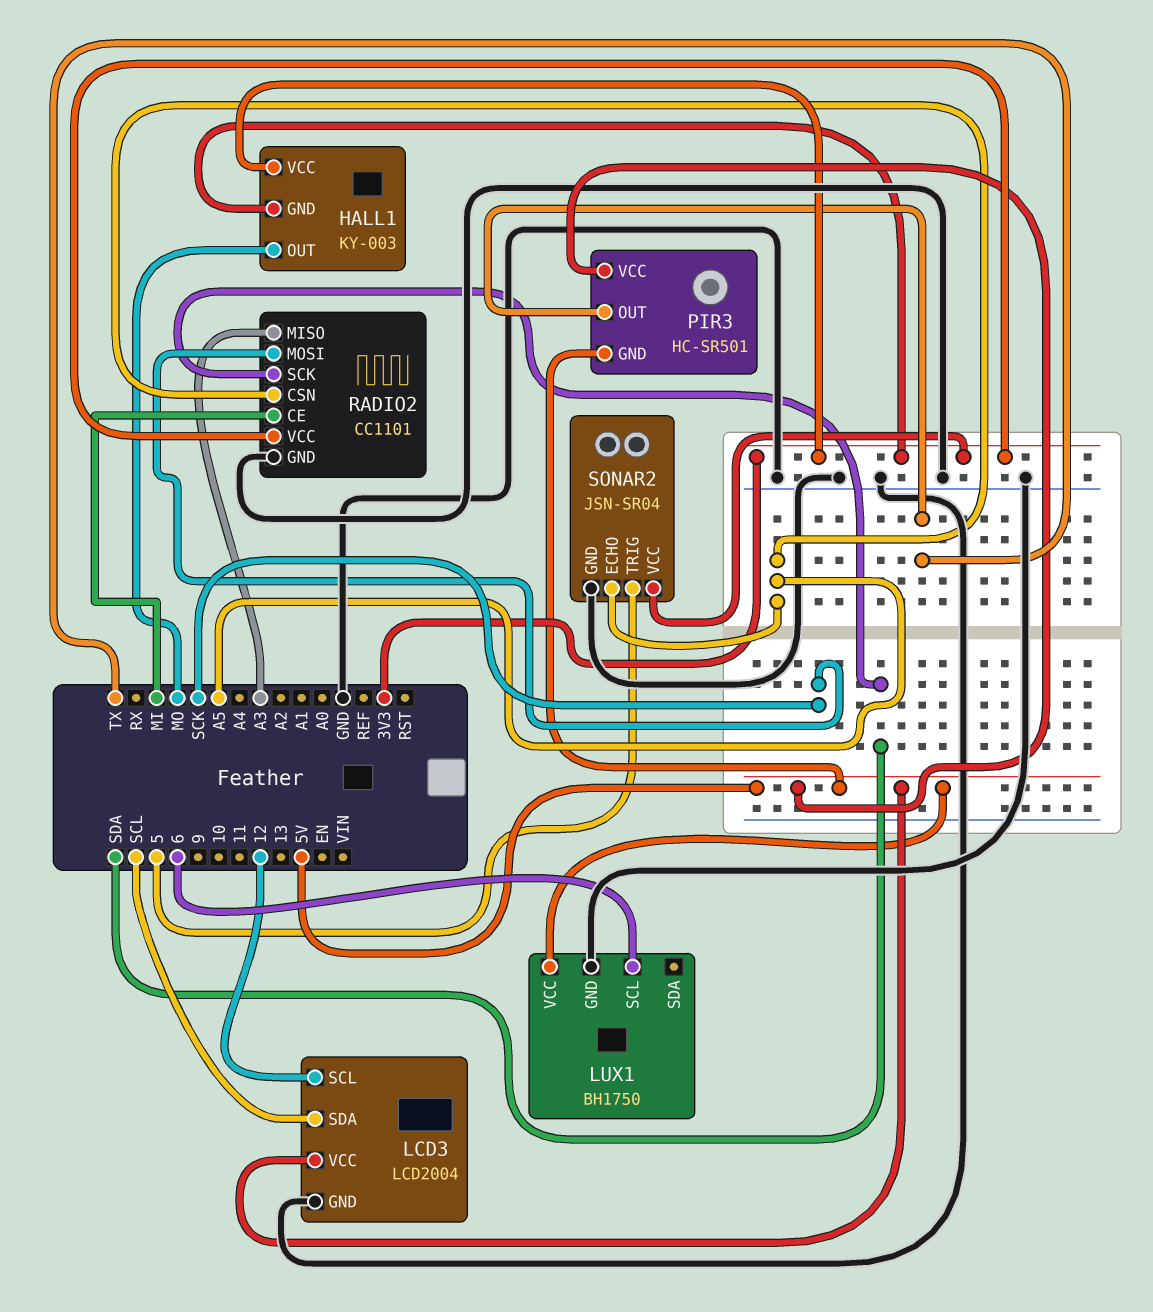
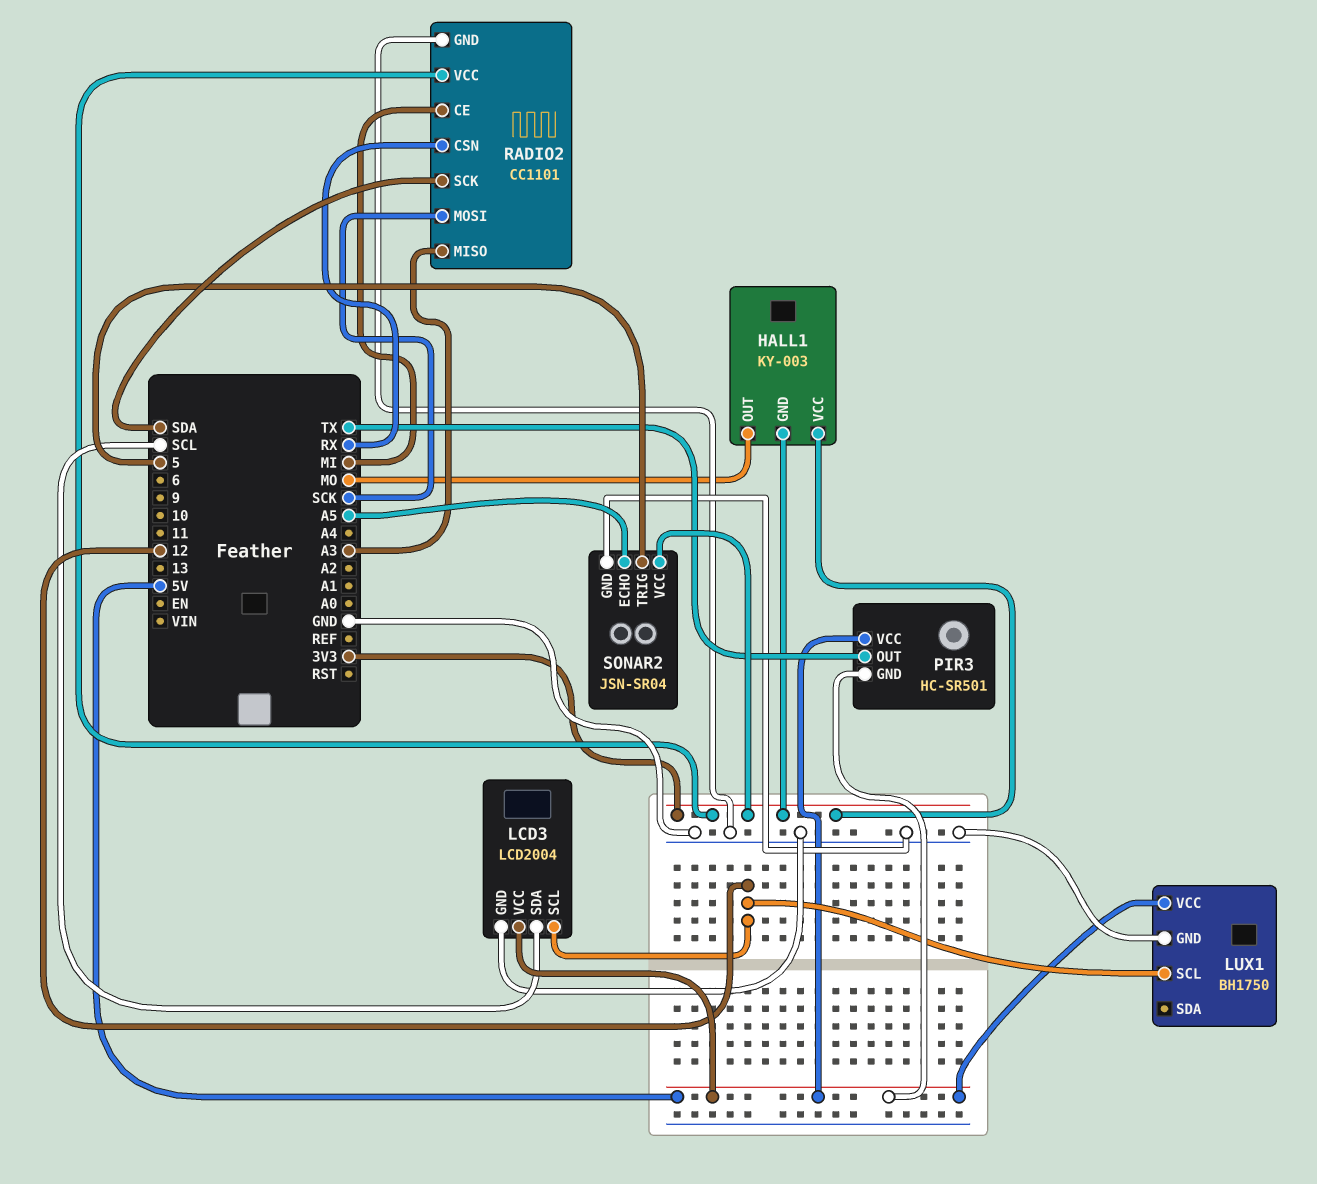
LUX1 pin SCL: 6 -> 12
RADIO2 pin CSN: A5 -> RX

